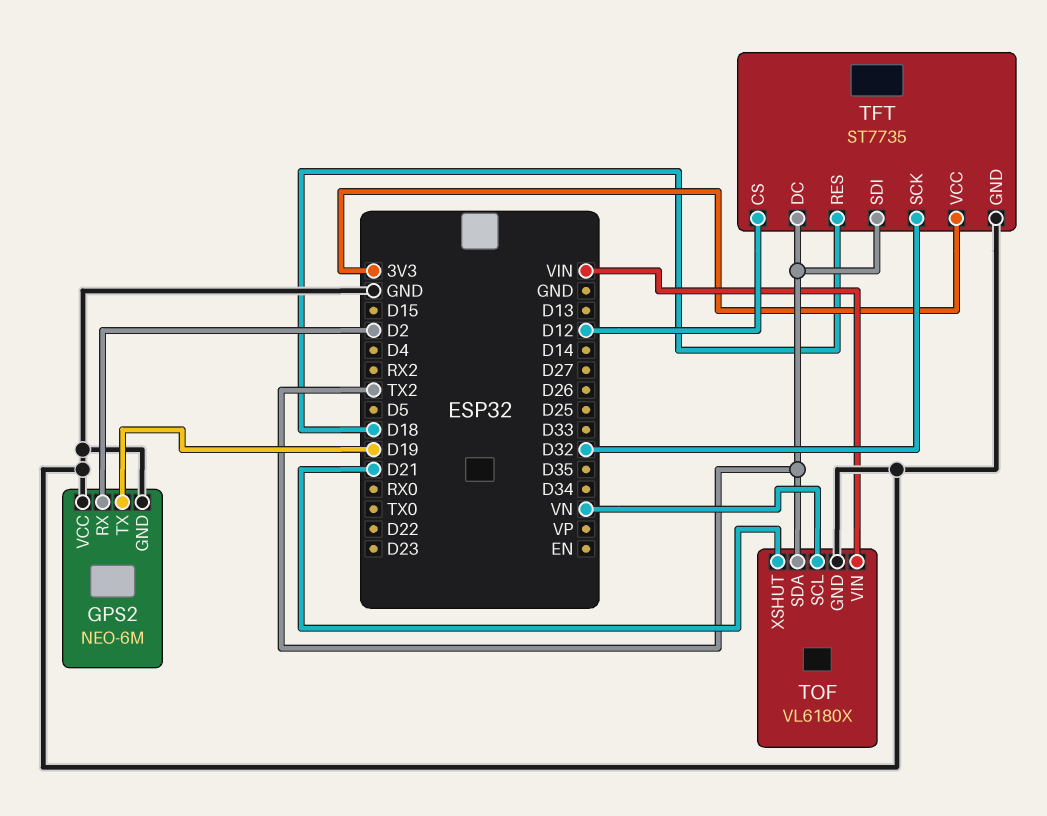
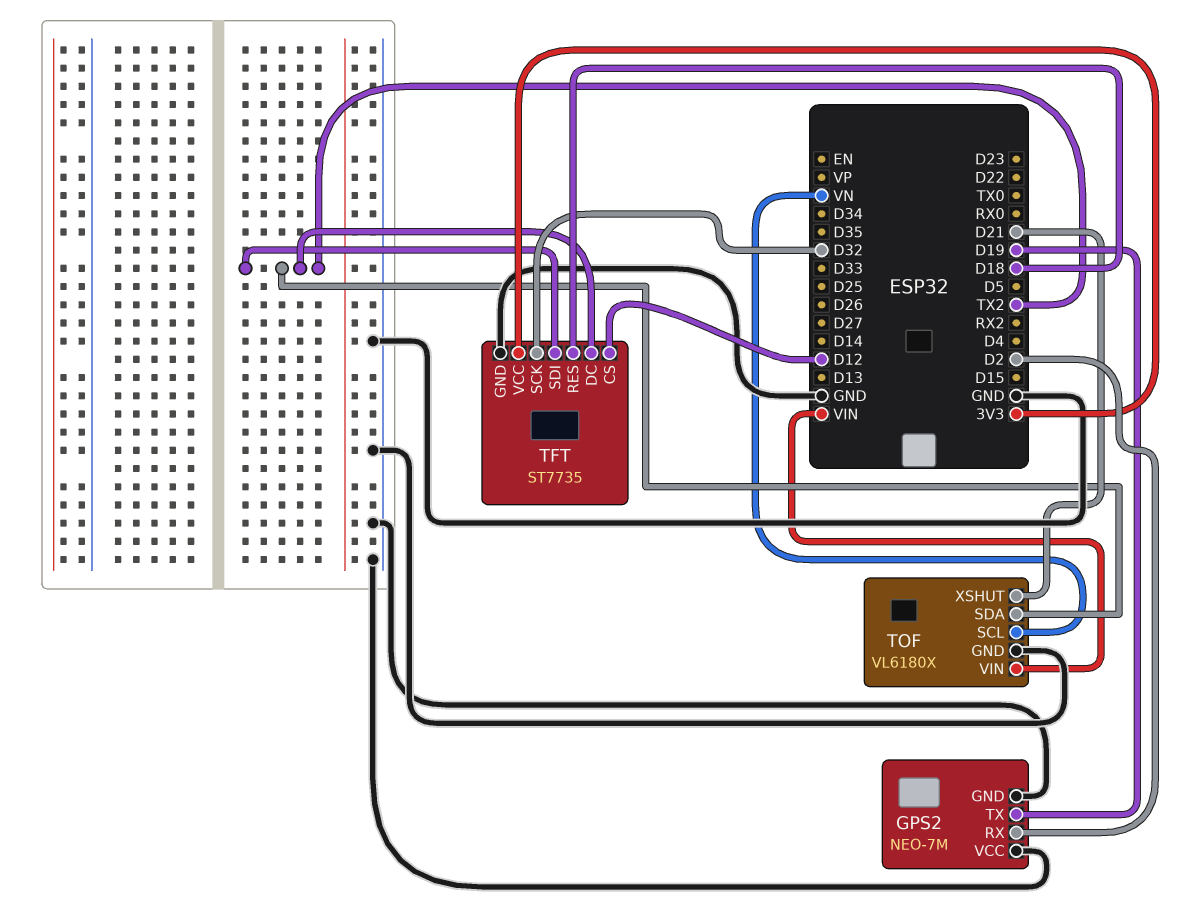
GPS2: NEO-6M -> NEO-7M

